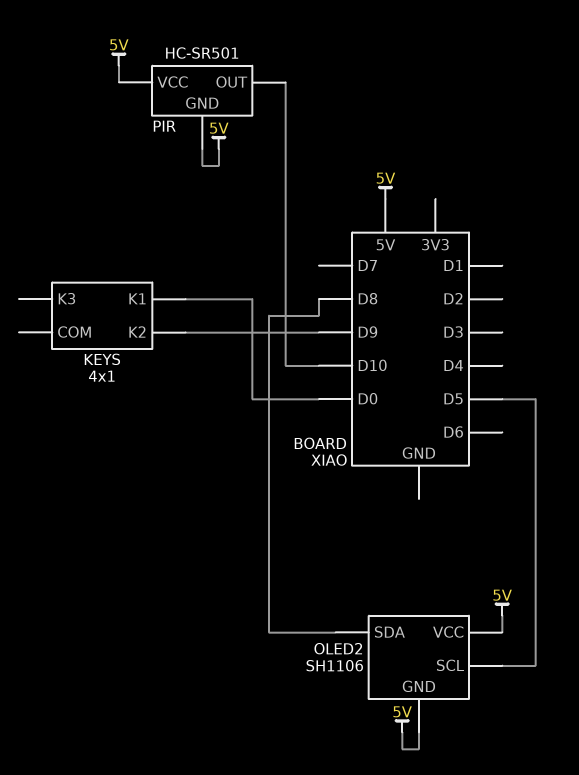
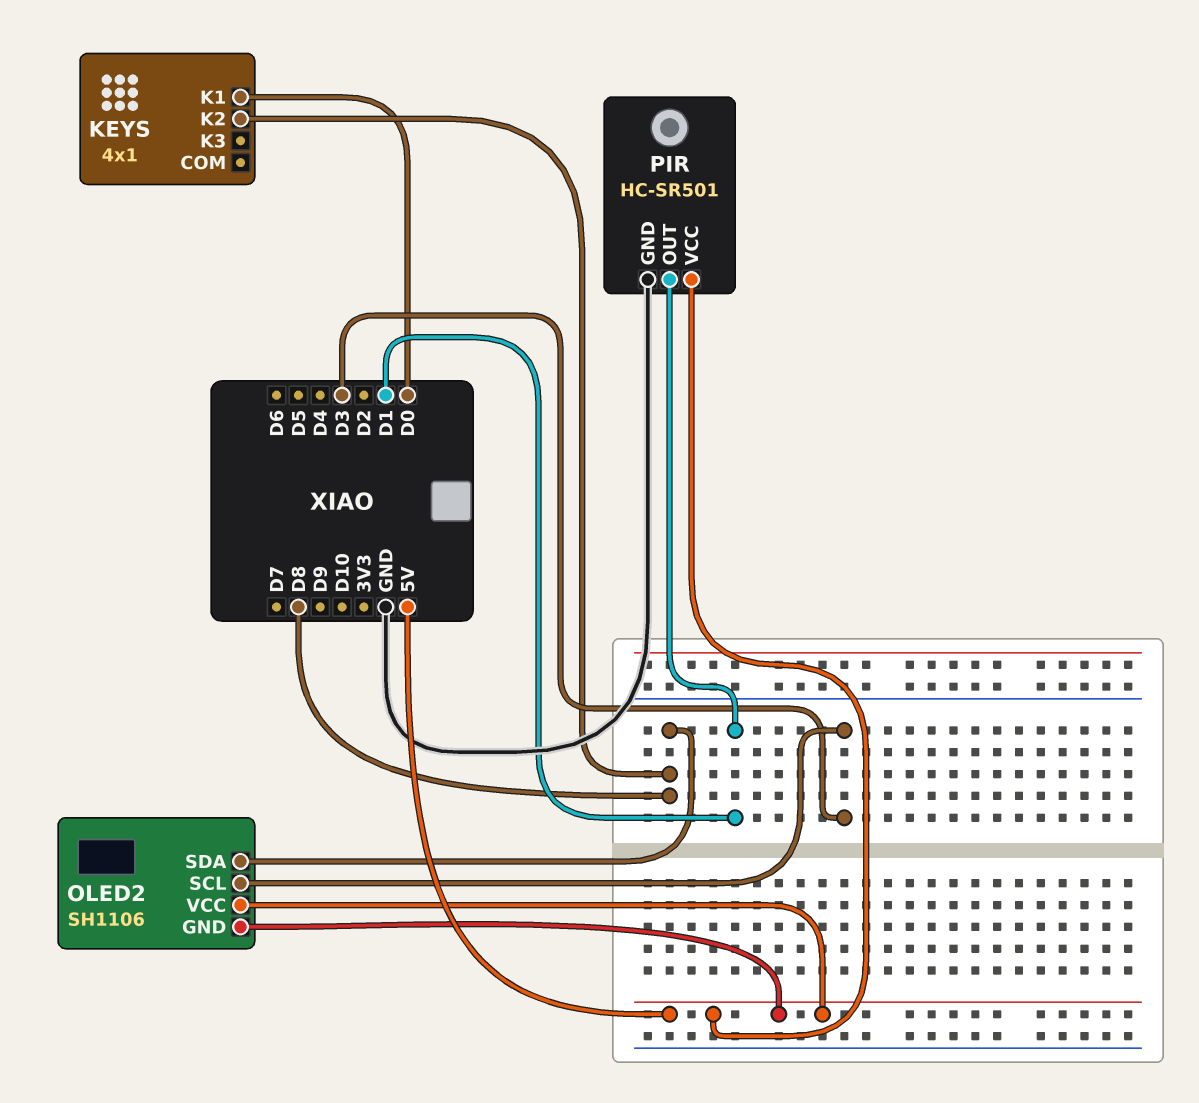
KEYS pin K2: D9 -> D8
OLED2 pin SCL: D5 -> D3
PIR pin GND: 5V -> GND
PIR pin OUT: D10 -> D1

